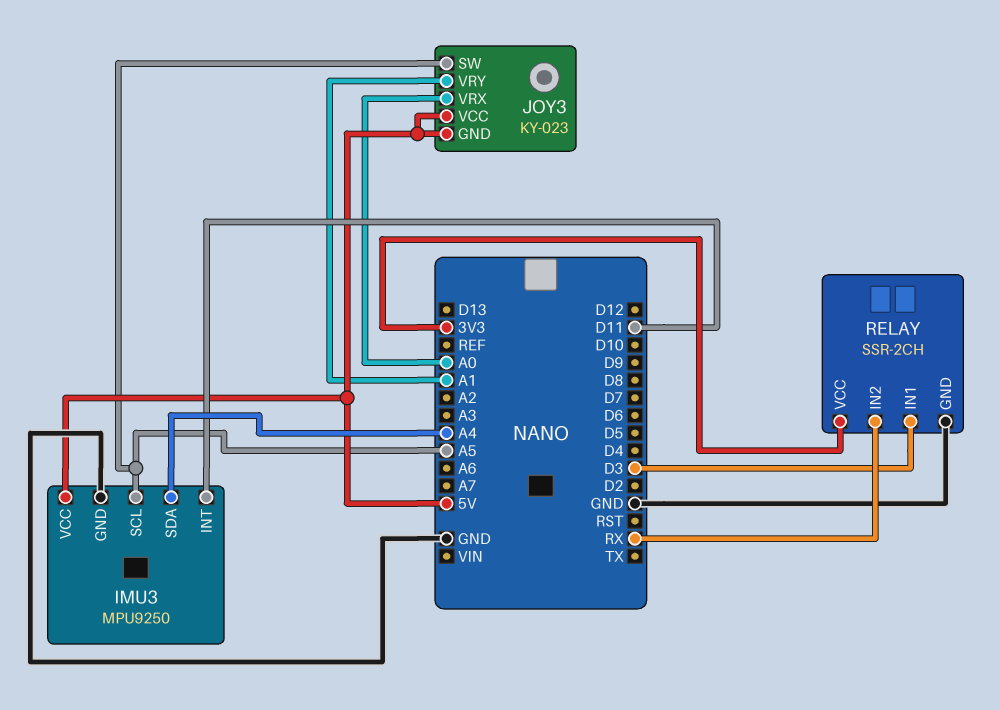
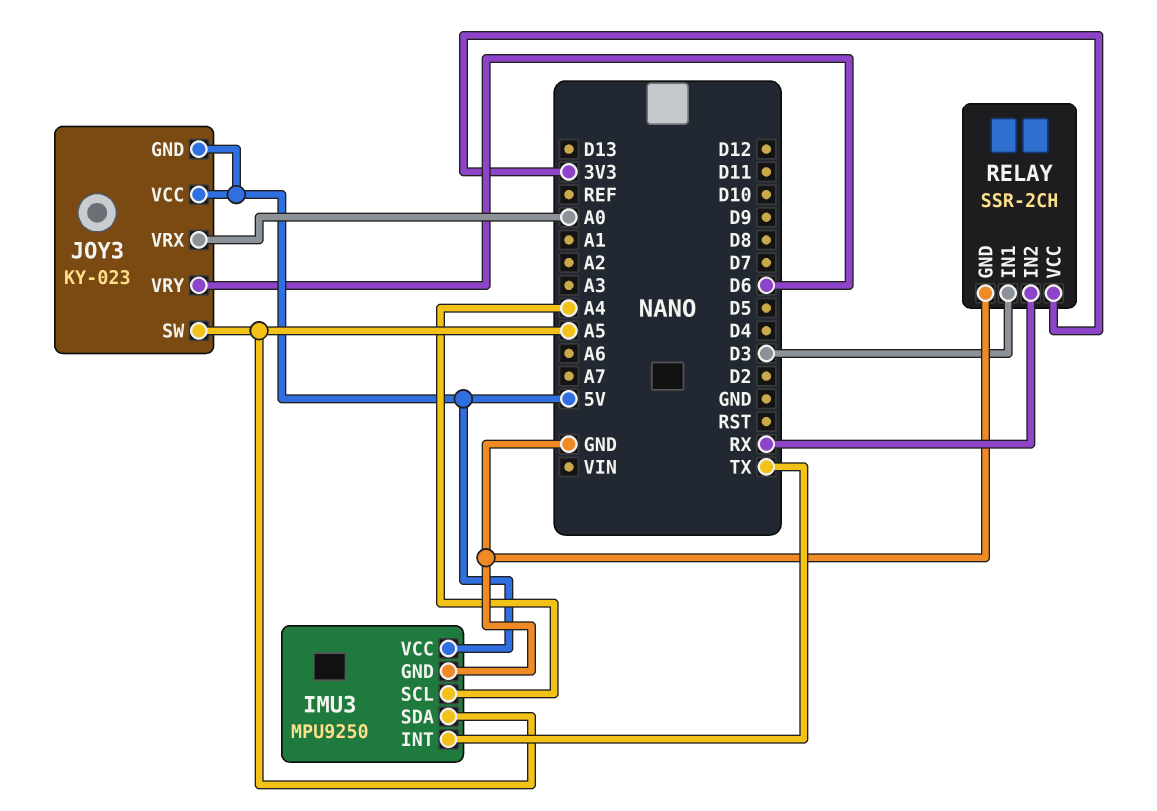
IMU3 pin INT: D11 -> TX
IMU3 pin SCL: A5 -> A4
IMU3 pin SDA: A4 -> A5
JOY3 pin VRY: A1 -> D6

